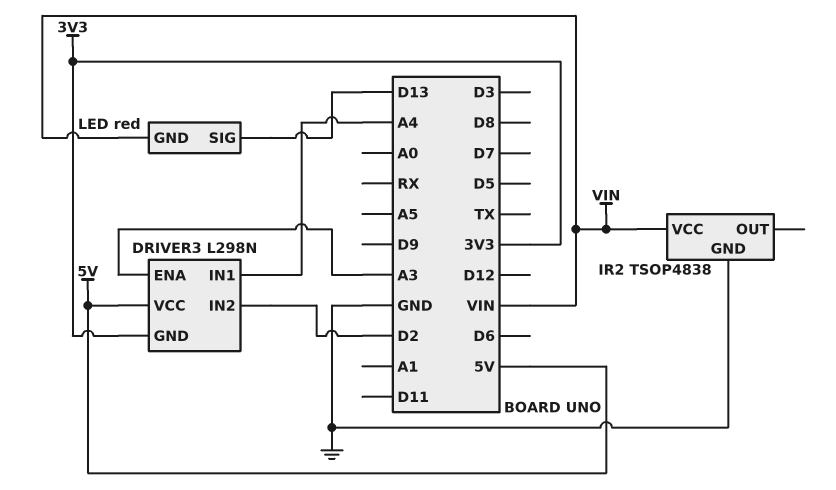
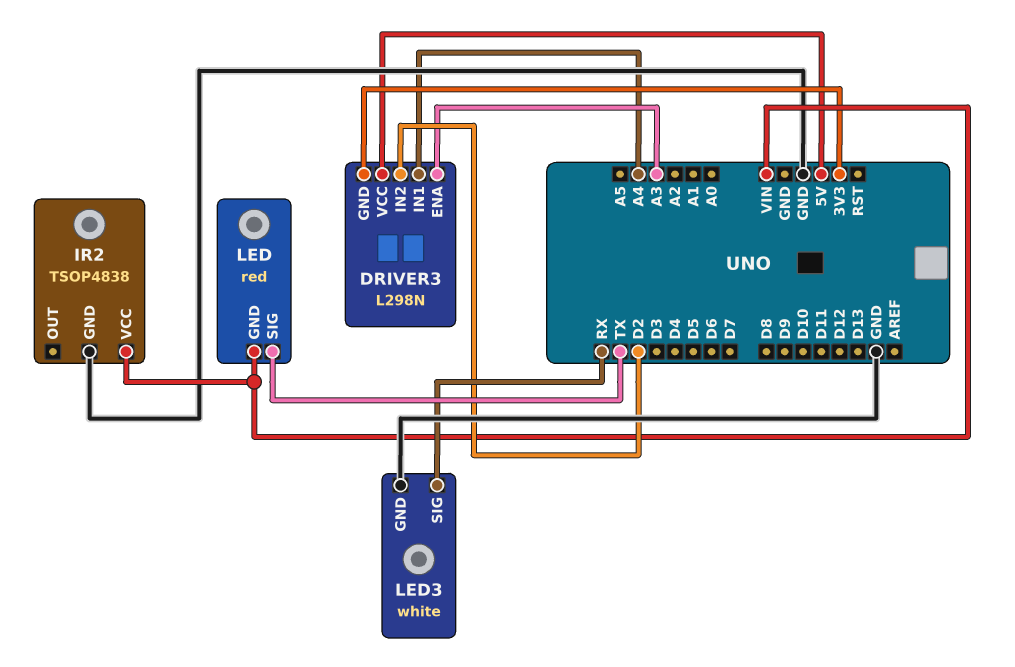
LED pin SIG: D13 -> TX
LED3: none -> white
LED3 pin GND: none -> GND
LED3 pin SIG: none -> RX

